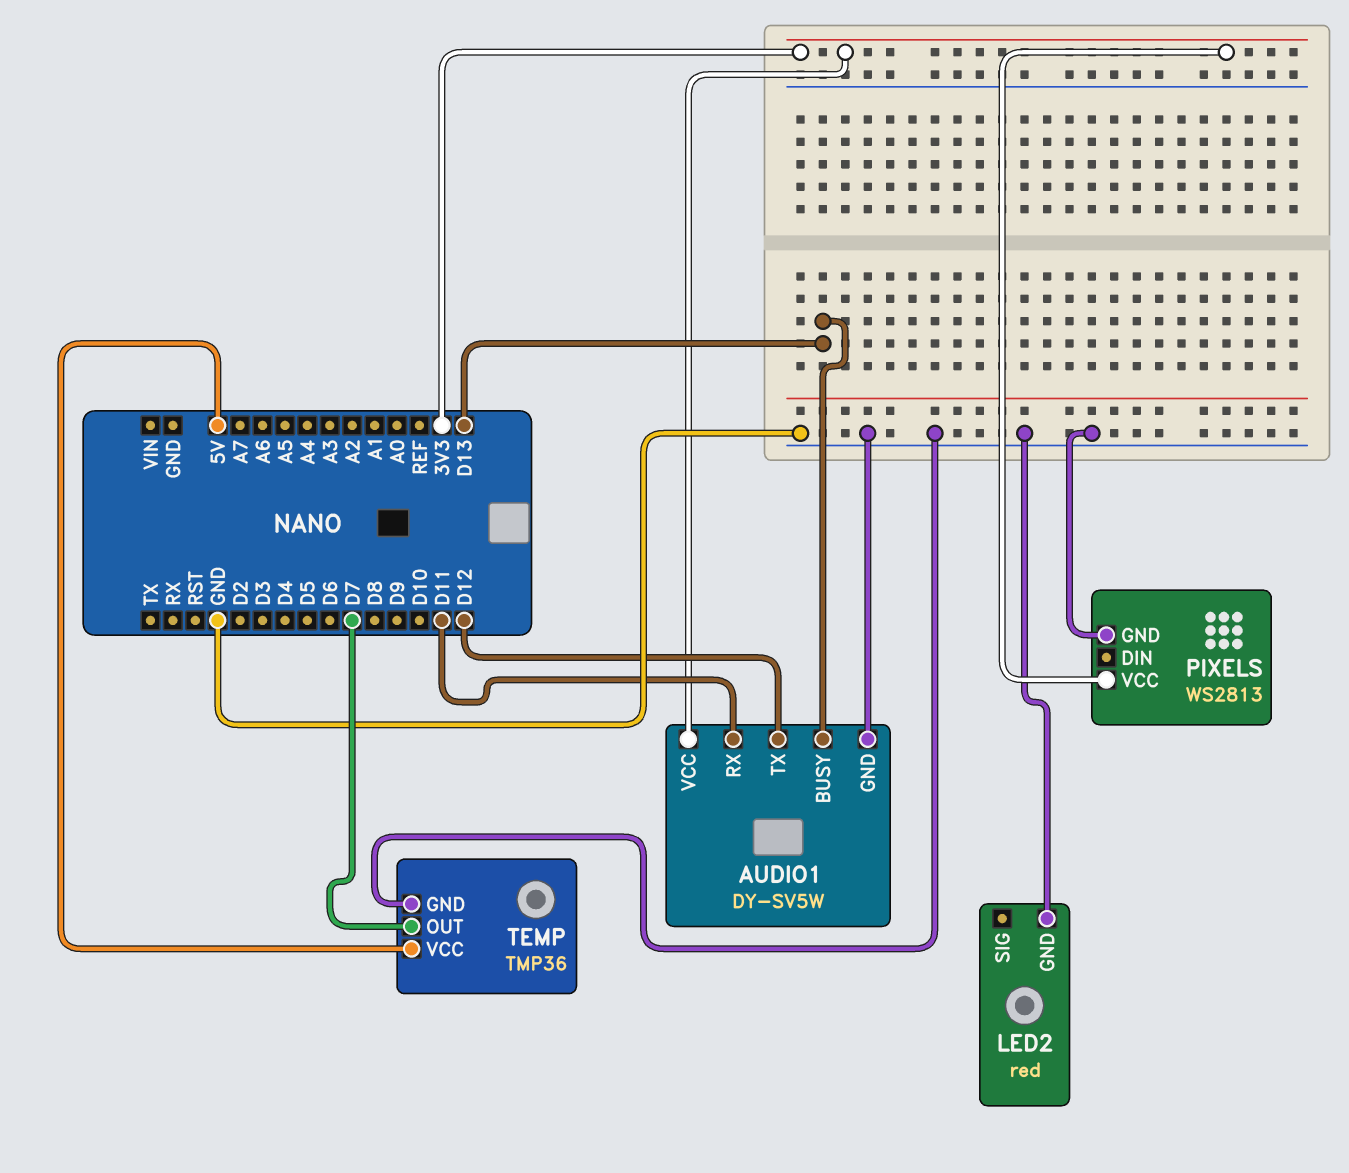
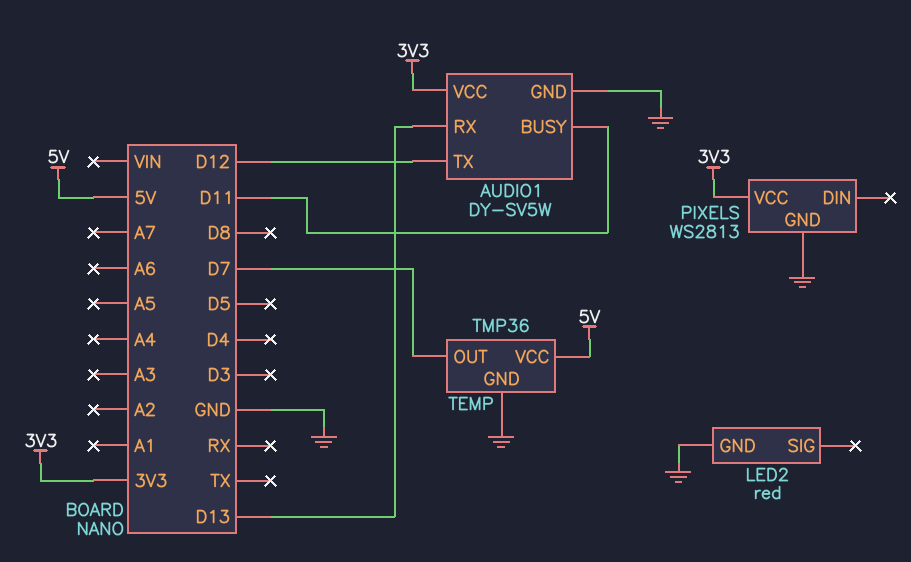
AUDIO1 pin BUSY: D13 -> D11
AUDIO1 pin RX: D11 -> D13

